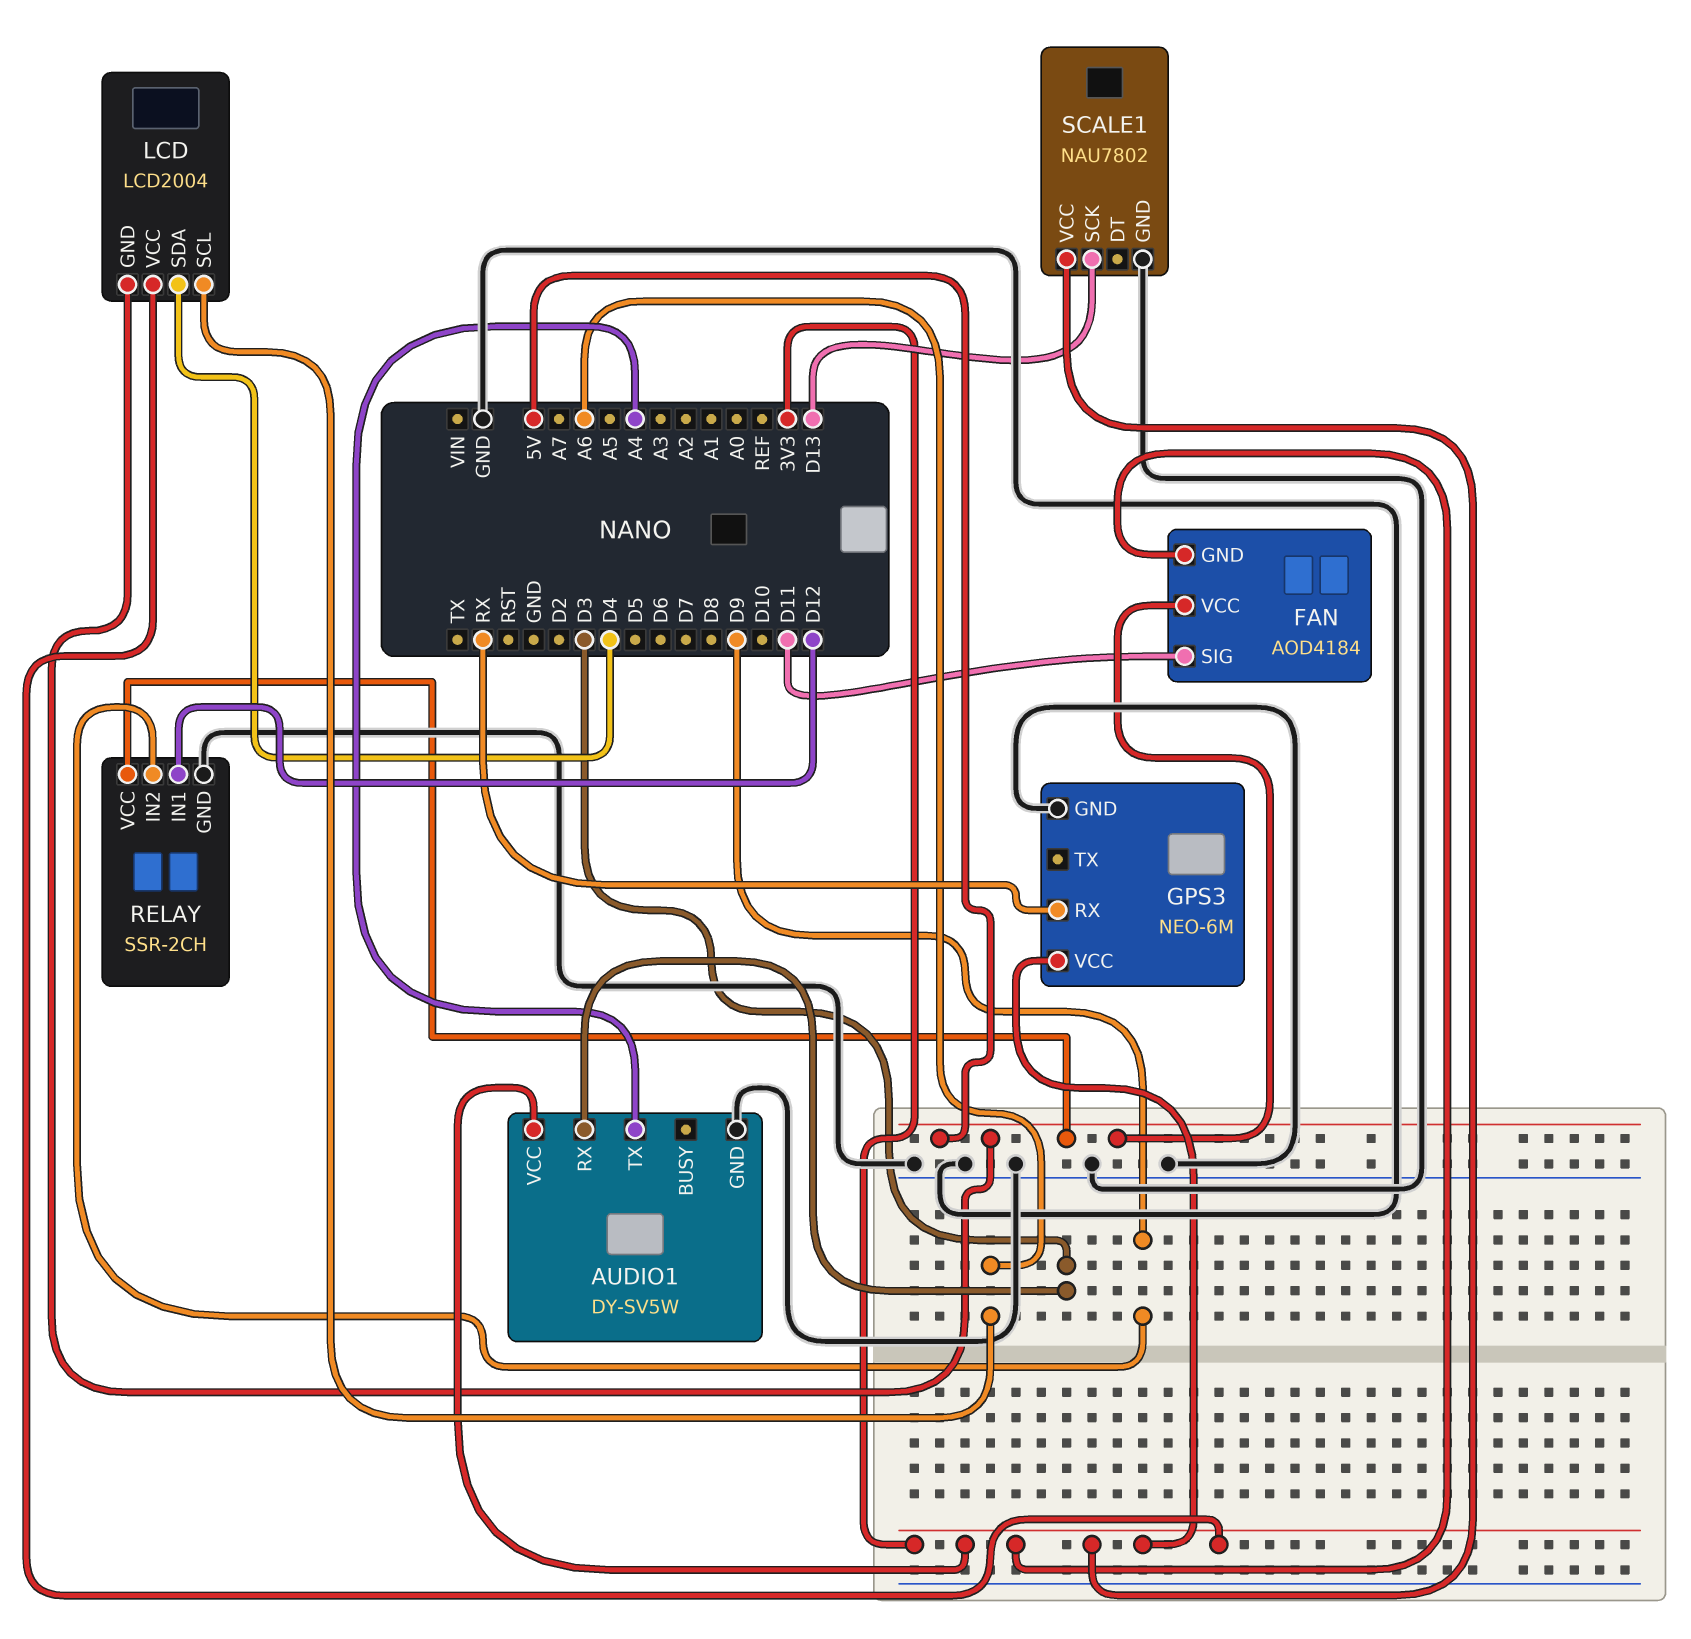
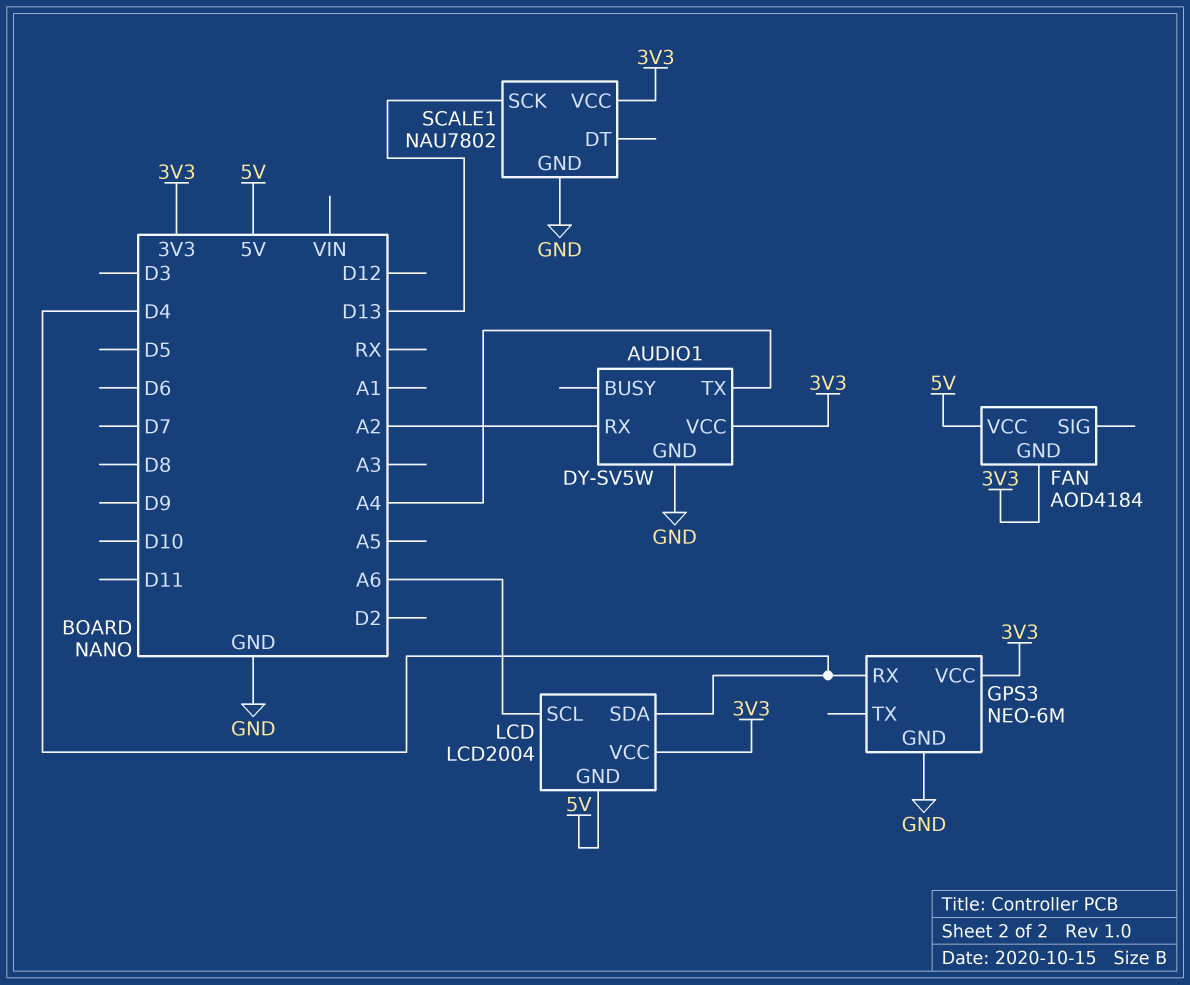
AUDIO1 pin RX: D3 -> A2
FAN pin SIG: D11 -> none
GPS3 pin RX: RX -> D4
RELAY: SSR-2CH -> none
RELAY pin GND: GND -> none
RELAY pin IN1: D12 -> none
RELAY pin IN2: D9 -> none
RELAY pin VCC: 5V -> none

